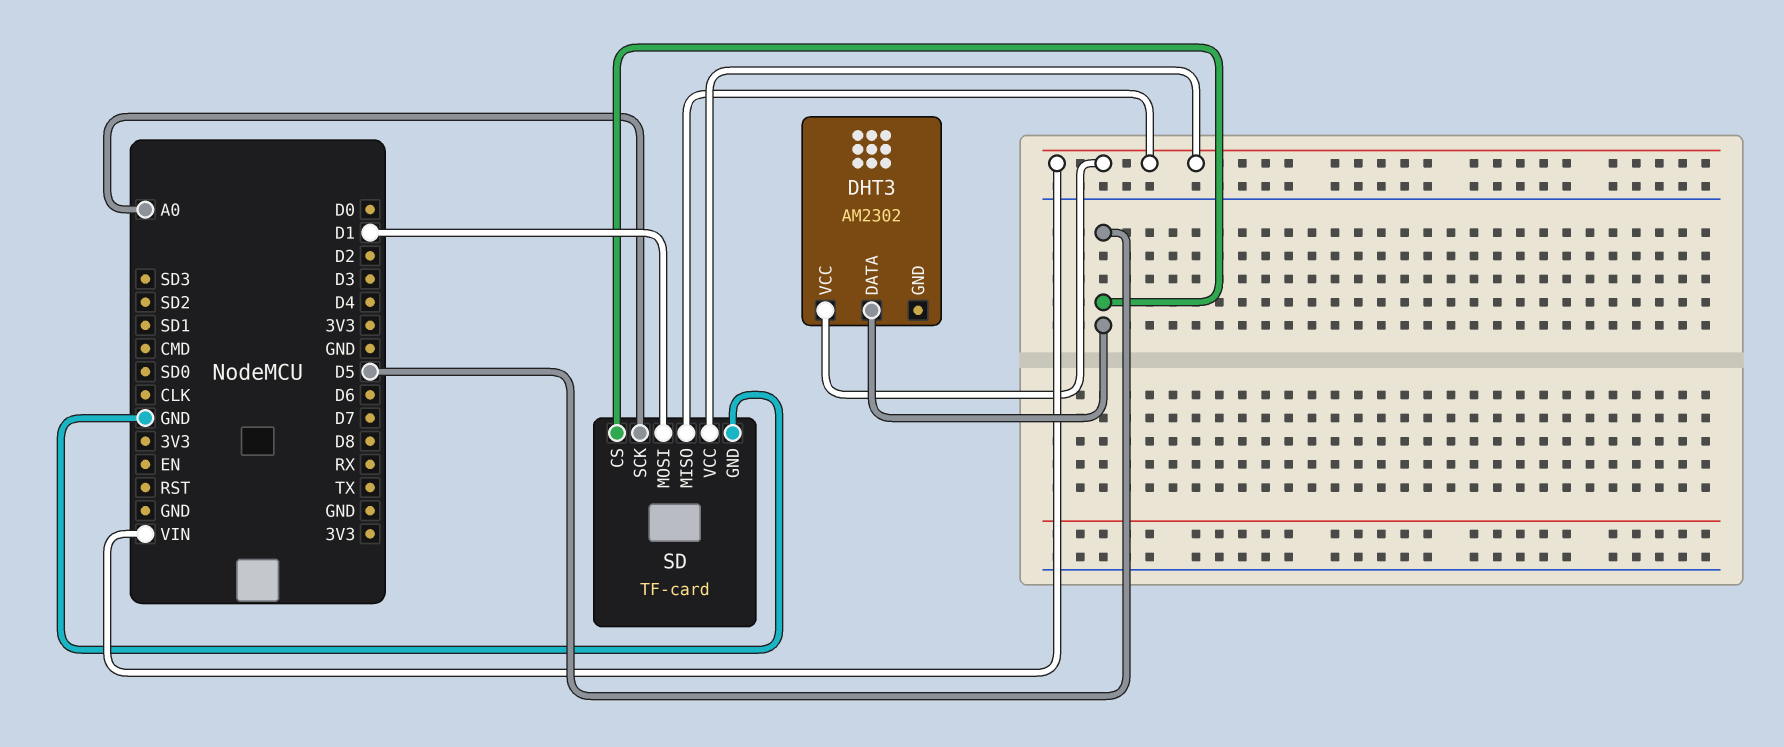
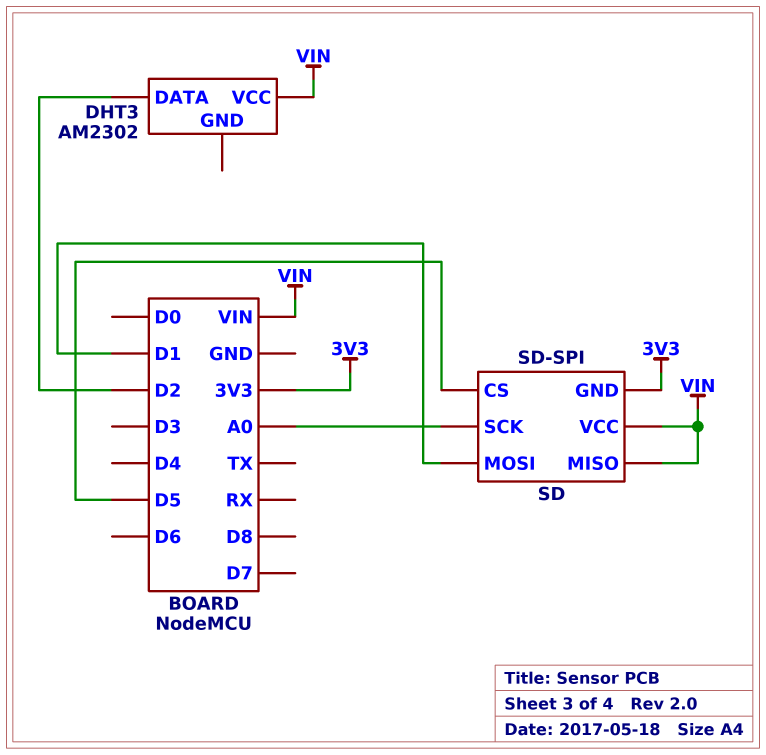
DHT3 pin DATA: D5 -> D2
SD: TF-card -> SD-SPI
SD pin GND: GND -> 3V3

